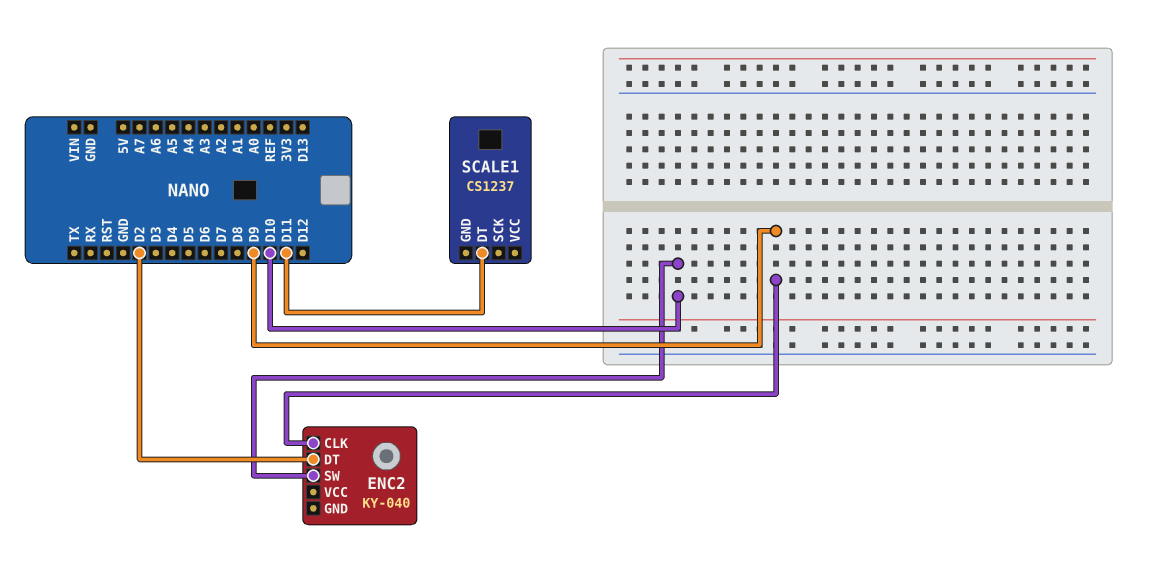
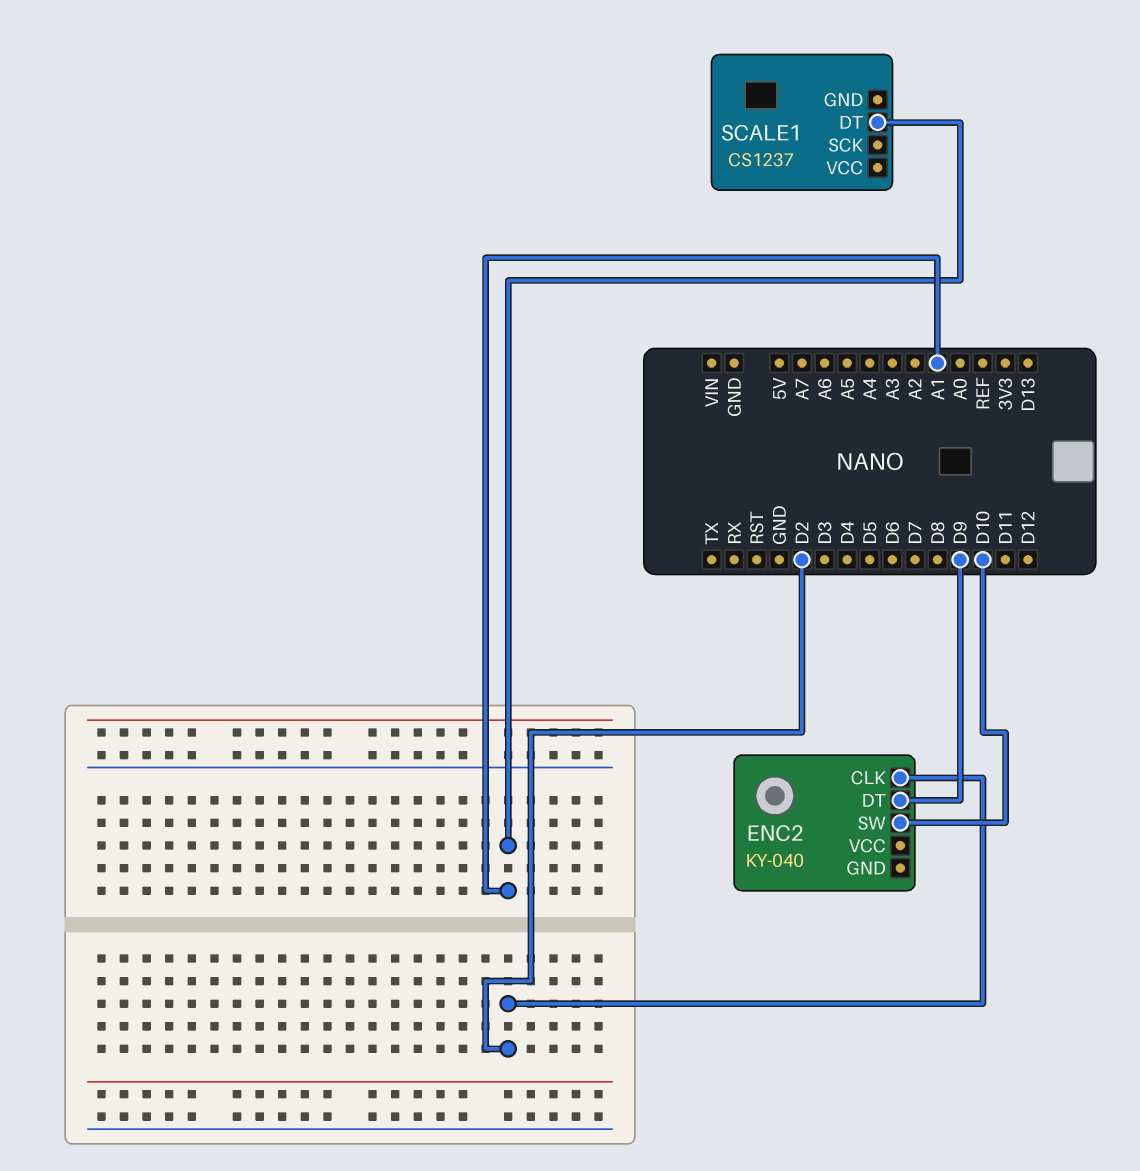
ENC2 pin CLK: D9 -> D2
ENC2 pin DT: D2 -> D9
SCALE1 pin DT: D11 -> A1

